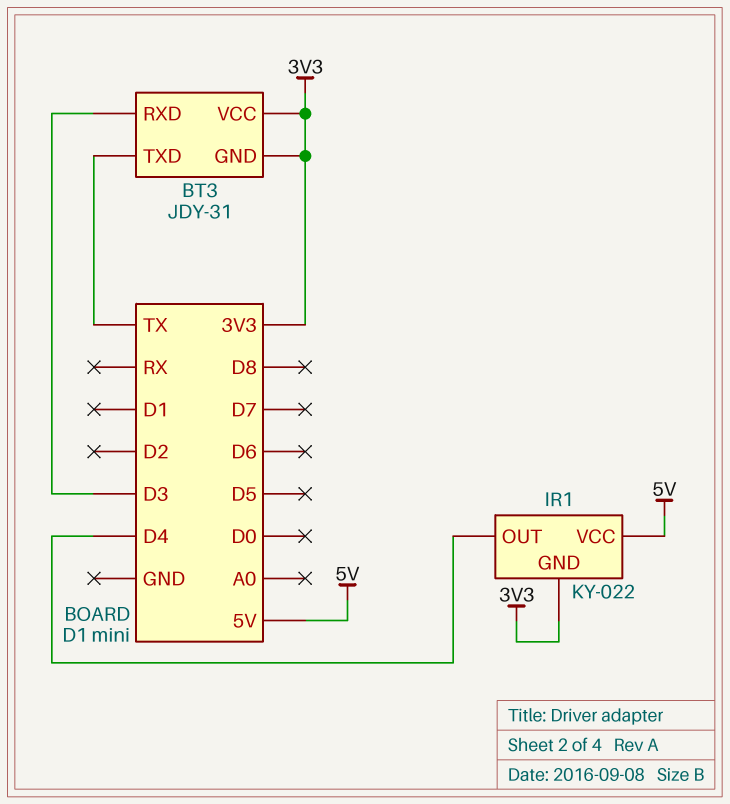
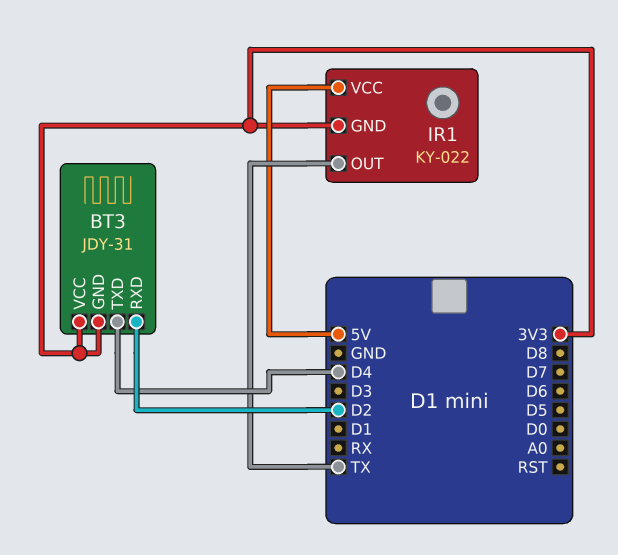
BT3 pin RXD: D3 -> D2
BT3 pin TXD: TX -> D4
IR1 pin OUT: D4 -> TX

